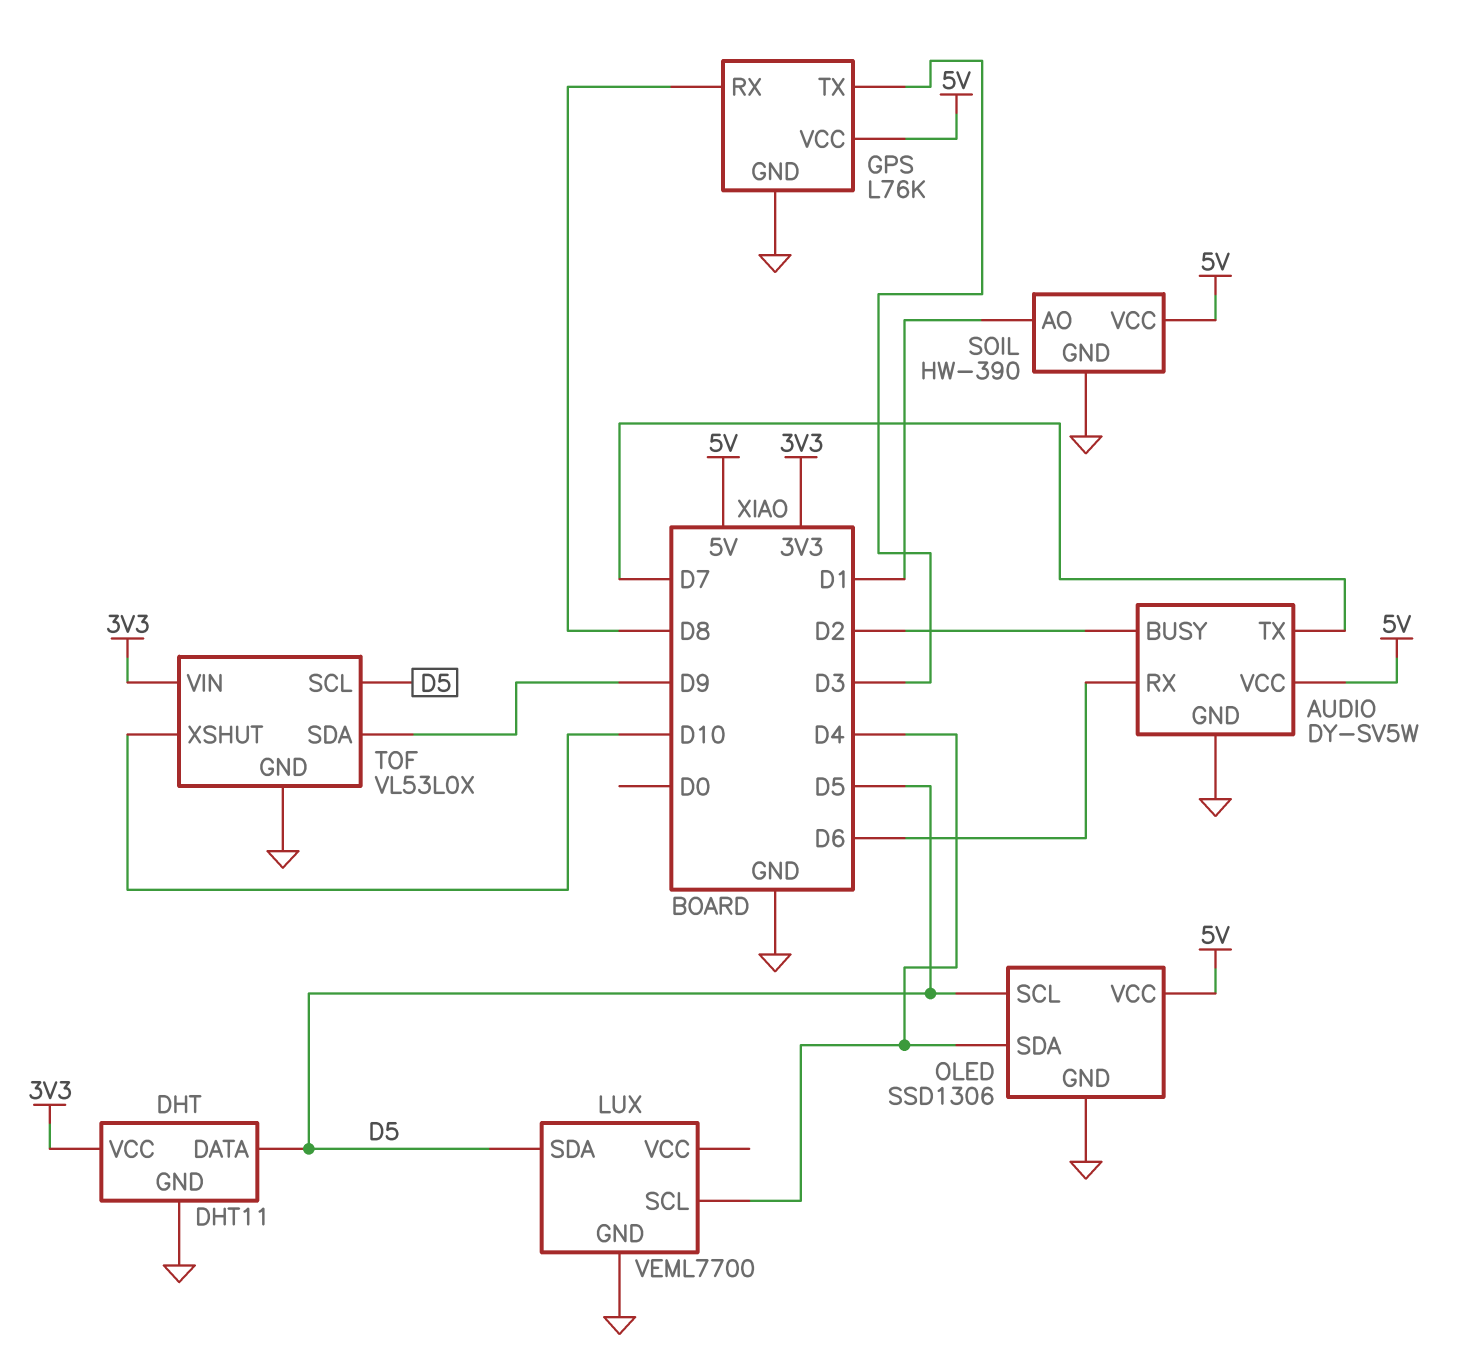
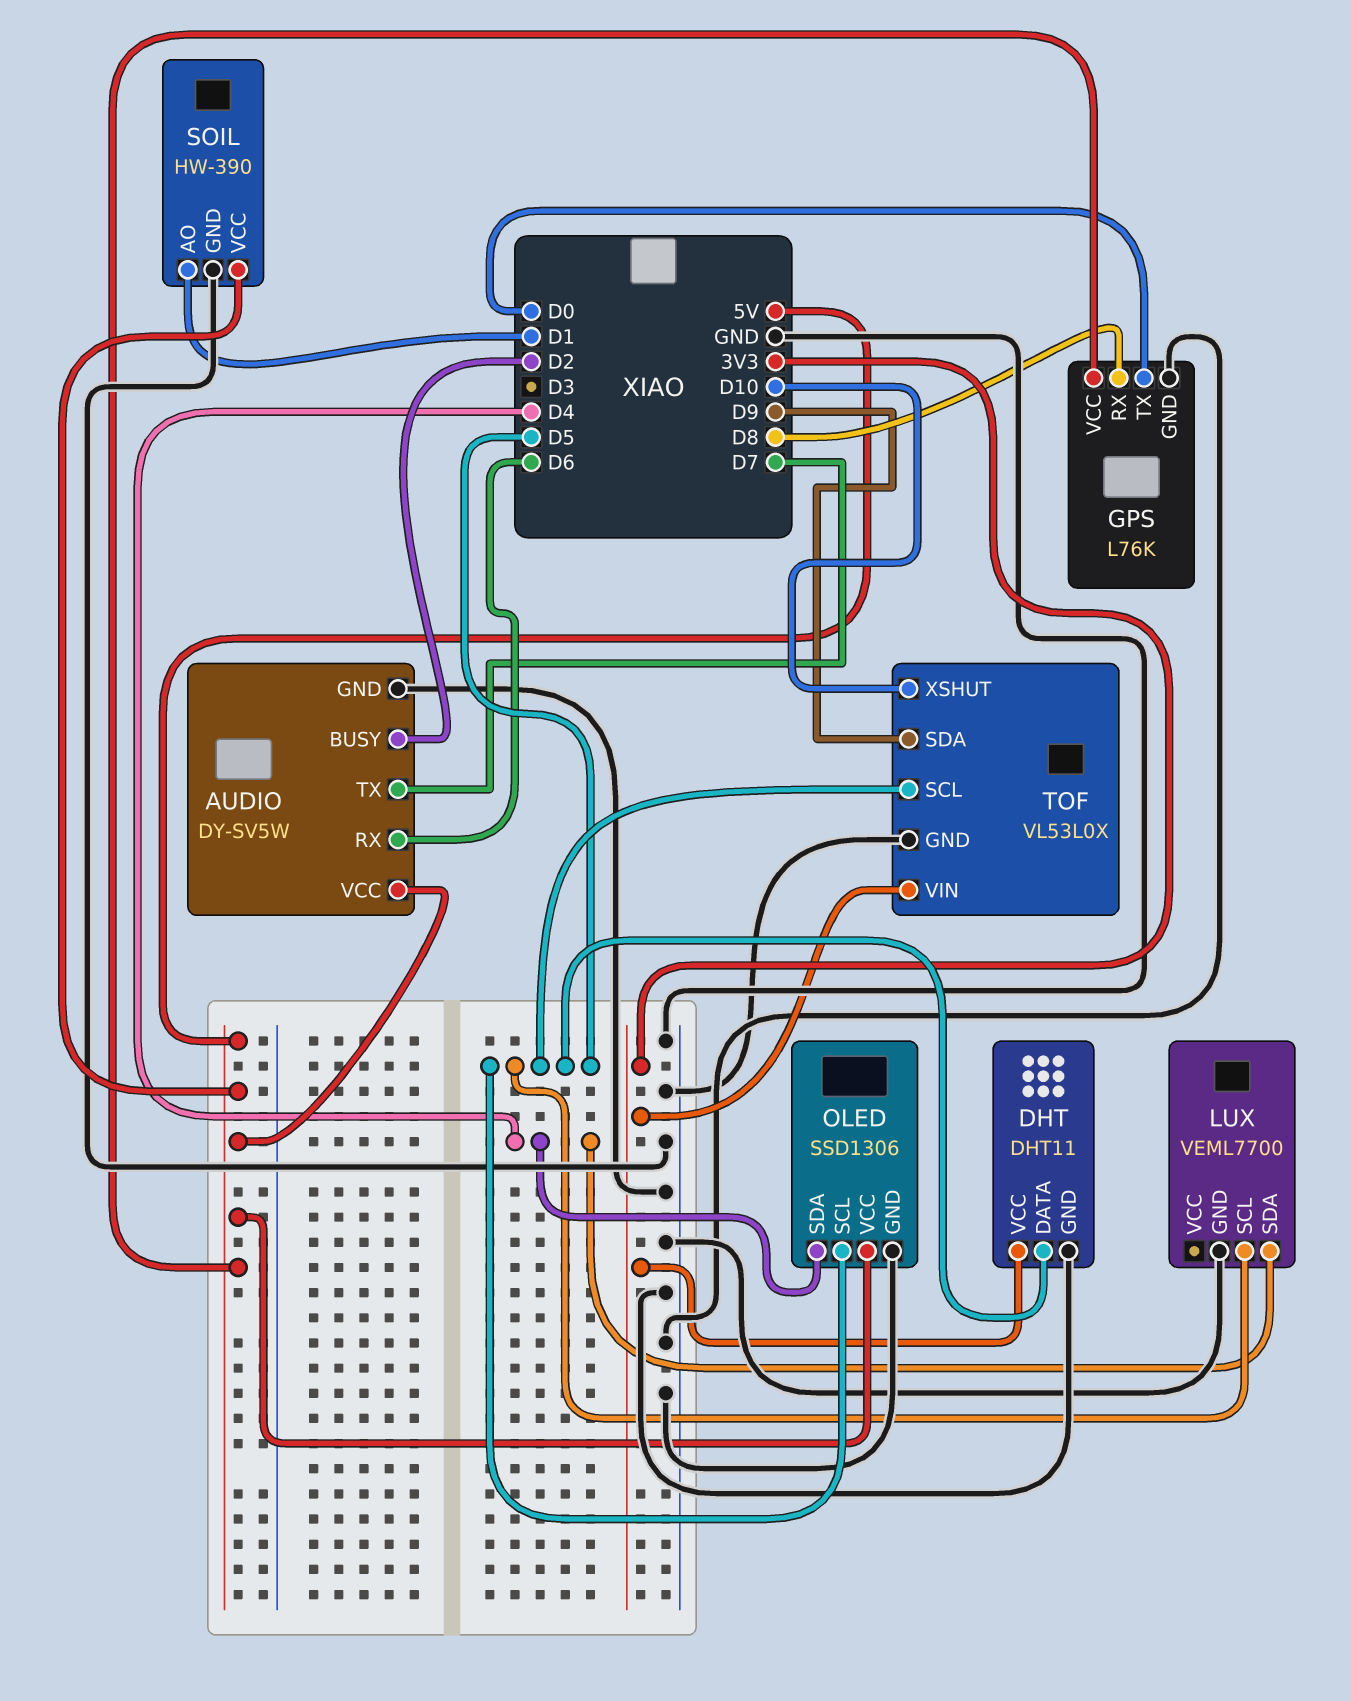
GPS pin TX: D3 -> D0
LUX pin SCL: D4 -> D5
LUX pin SDA: D5 -> D4

